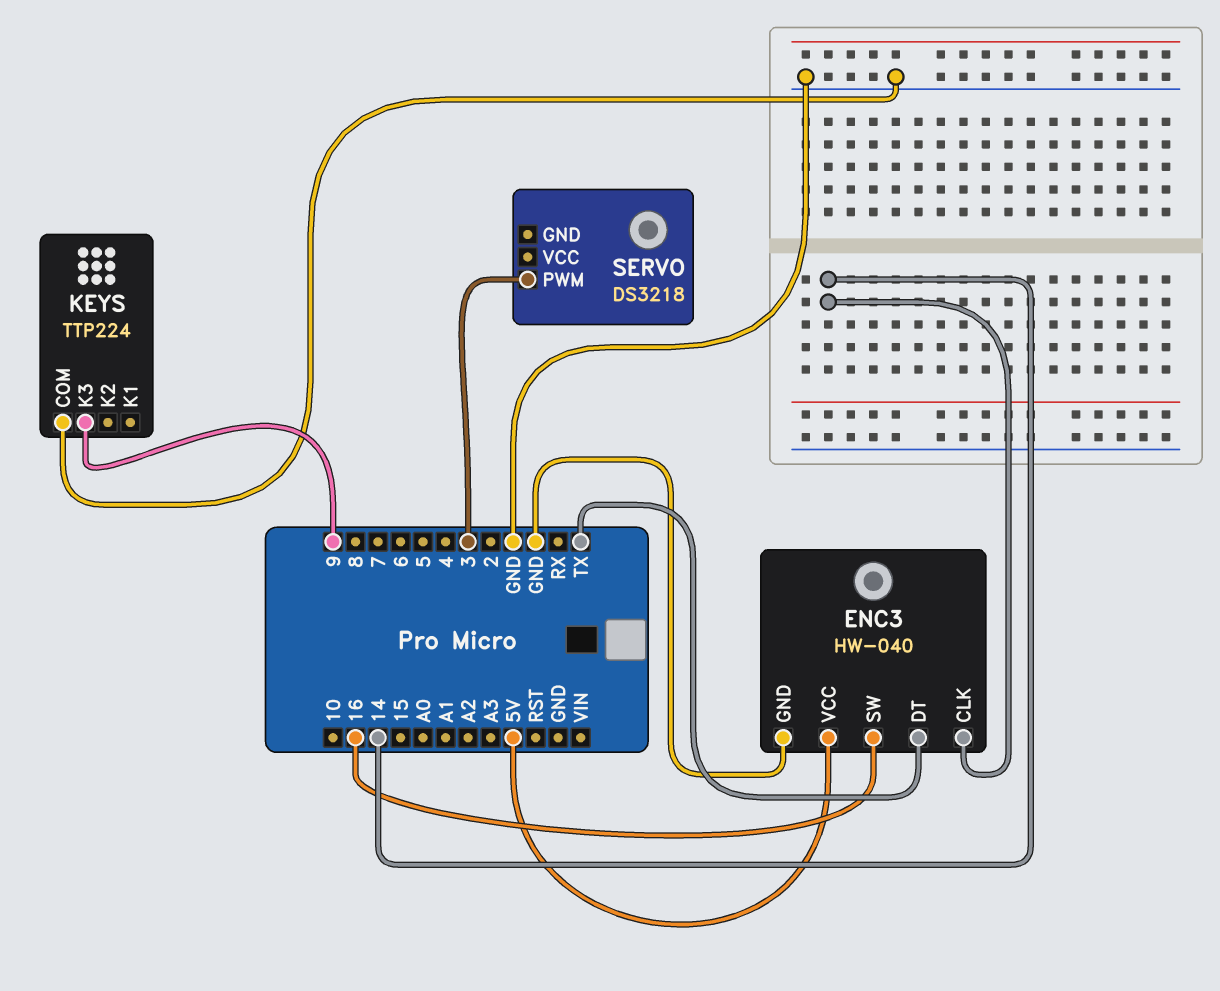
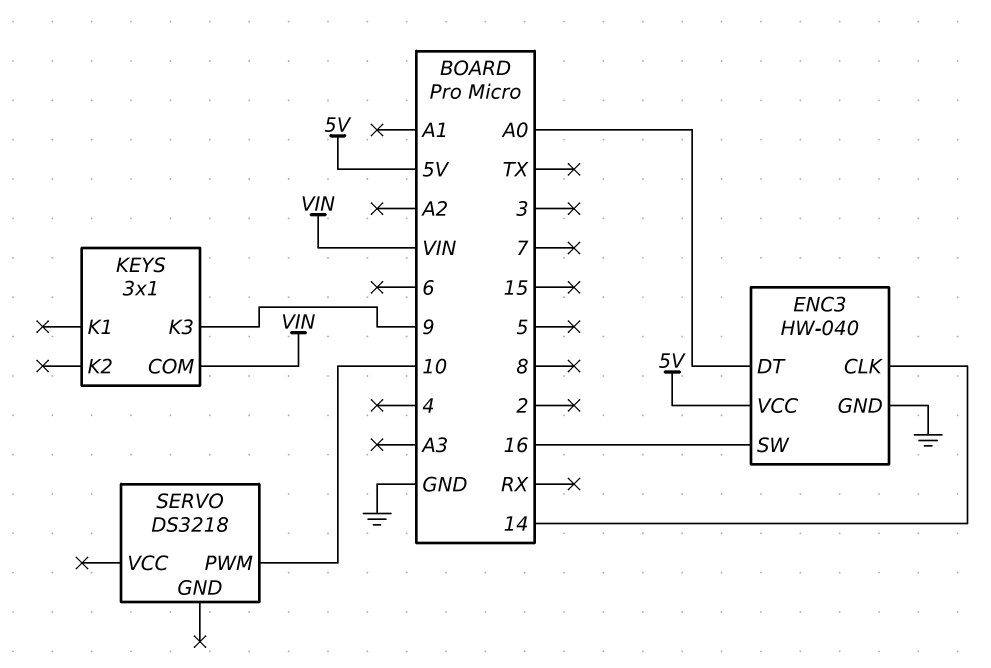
ENC3 pin DT: TX -> A0
KEYS: TTP224 -> 3x1
KEYS pin COM: GND -> VIN
SERVO pin PWM: 3 -> 10

